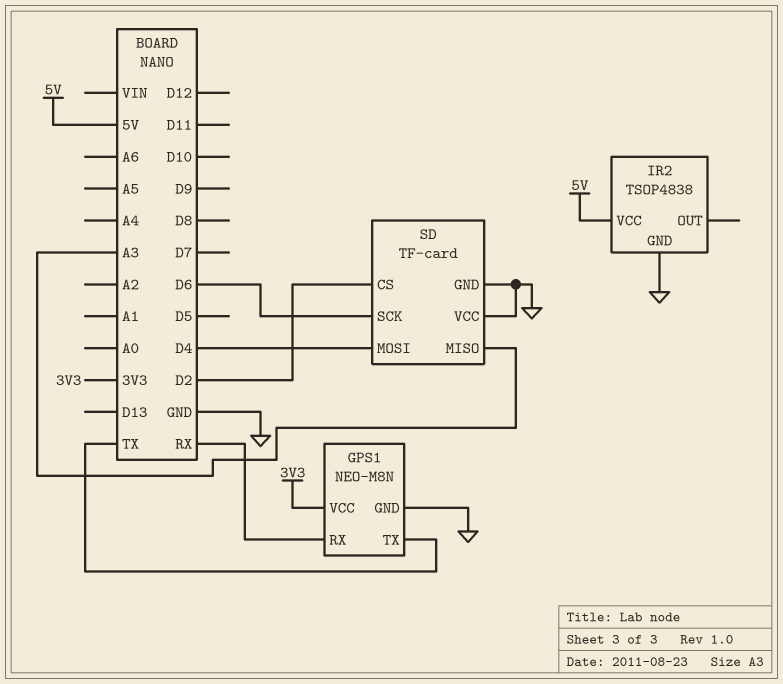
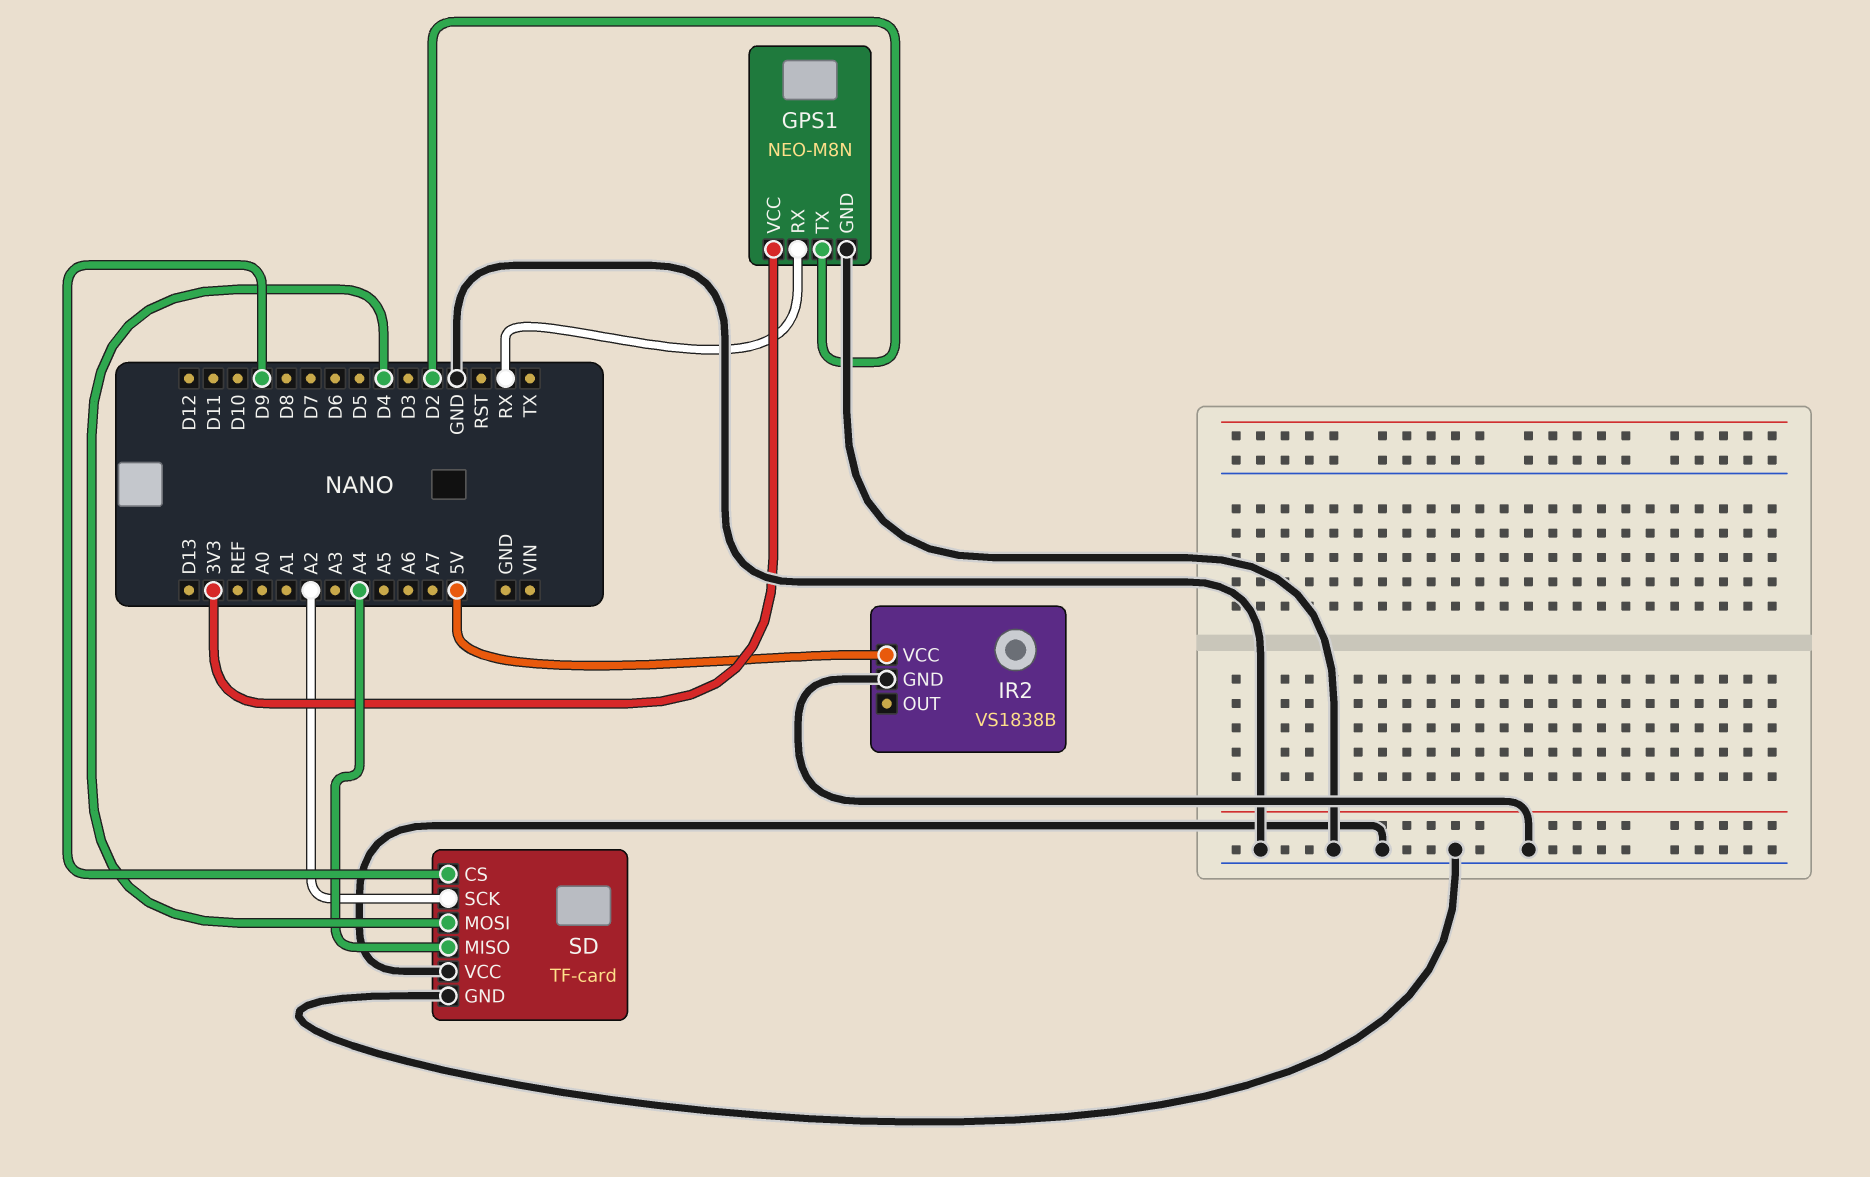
GPS1 pin TX: TX -> D2
IR2: TSOP4838 -> VS1838B
SD pin CS: D2 -> D9
SD pin MISO: A3 -> A4
SD pin SCK: D6 -> A2

